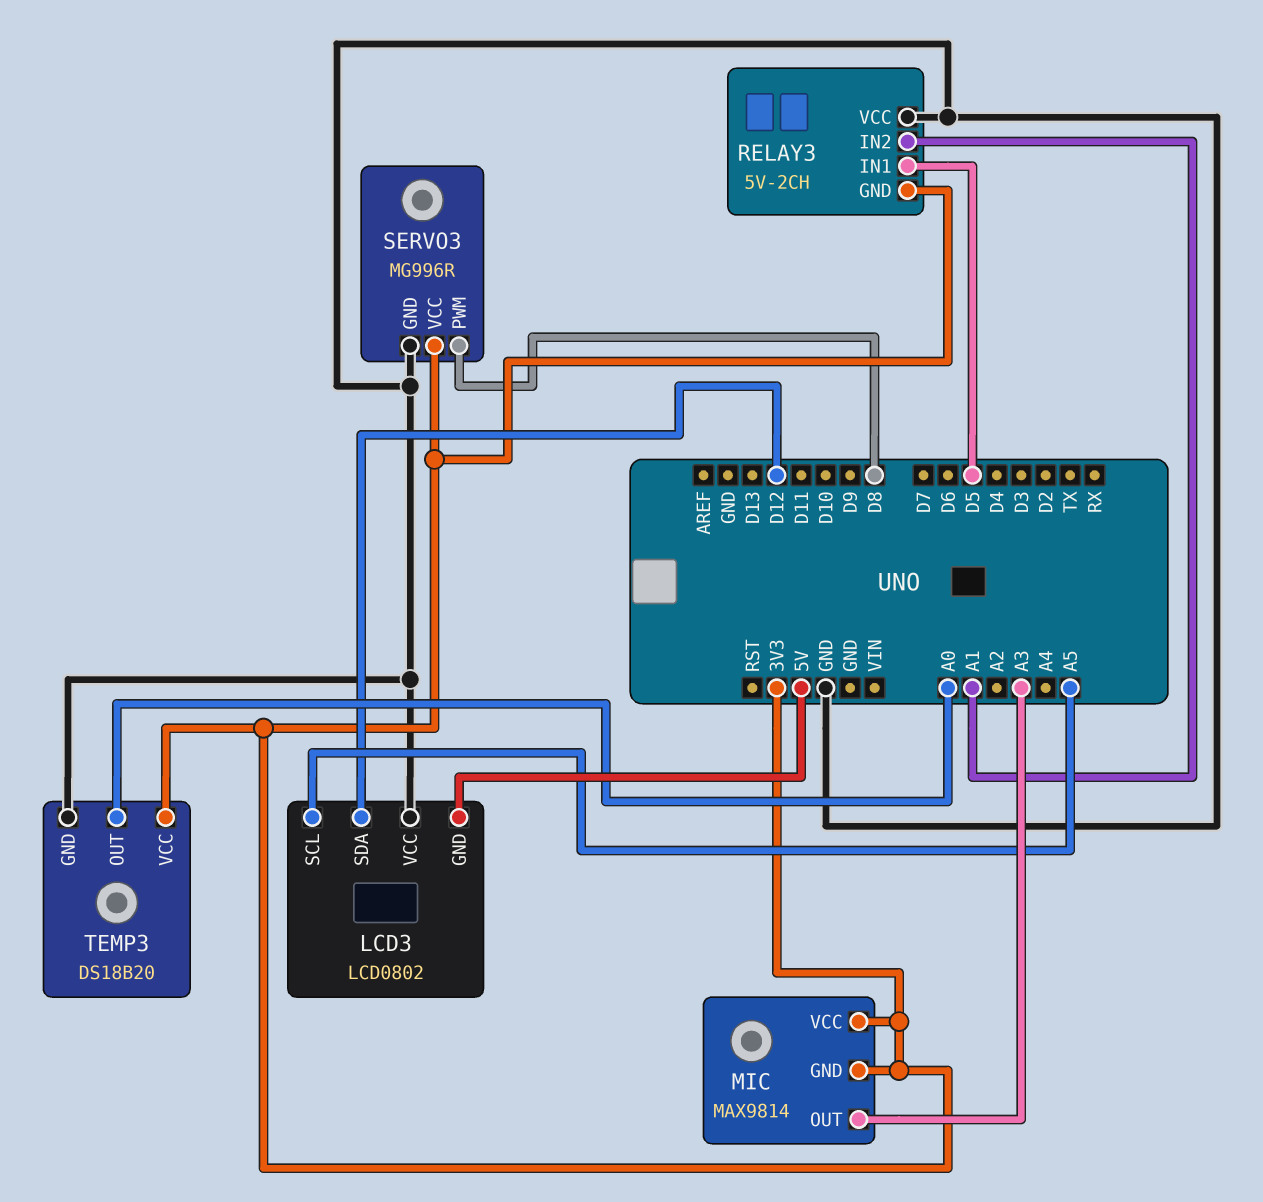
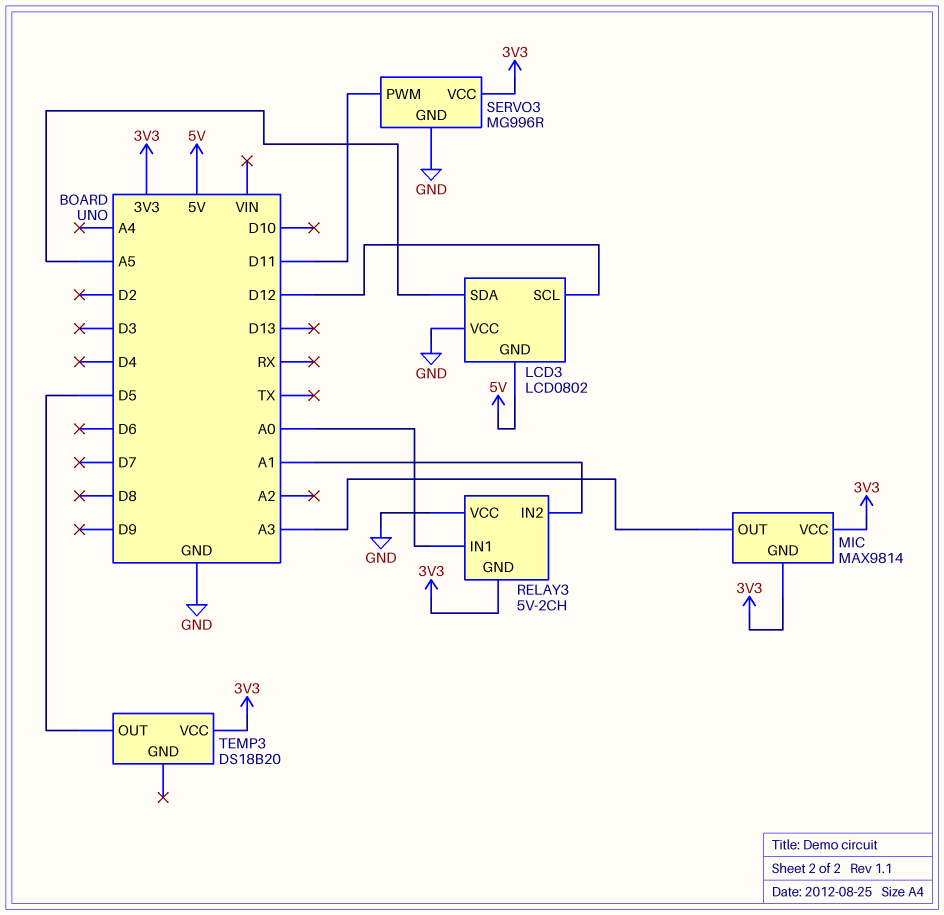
LCD3 pin SCL: A5 -> D12
LCD3 pin SDA: D12 -> A5
RELAY3 pin IN1: D5 -> A0
SERVO3 pin PWM: D8 -> D11
TEMP3 pin GND: GND -> none
TEMP3 pin OUT: A0 -> D5

